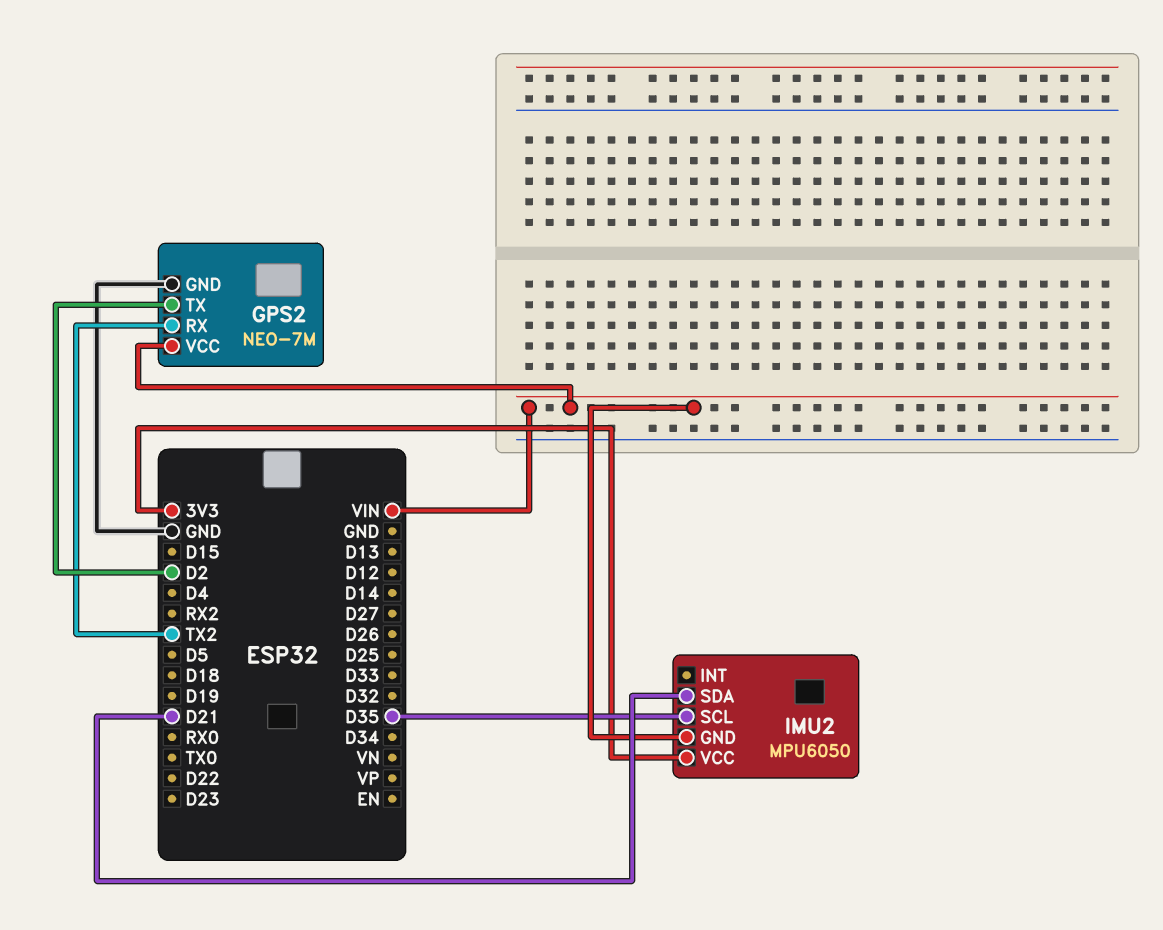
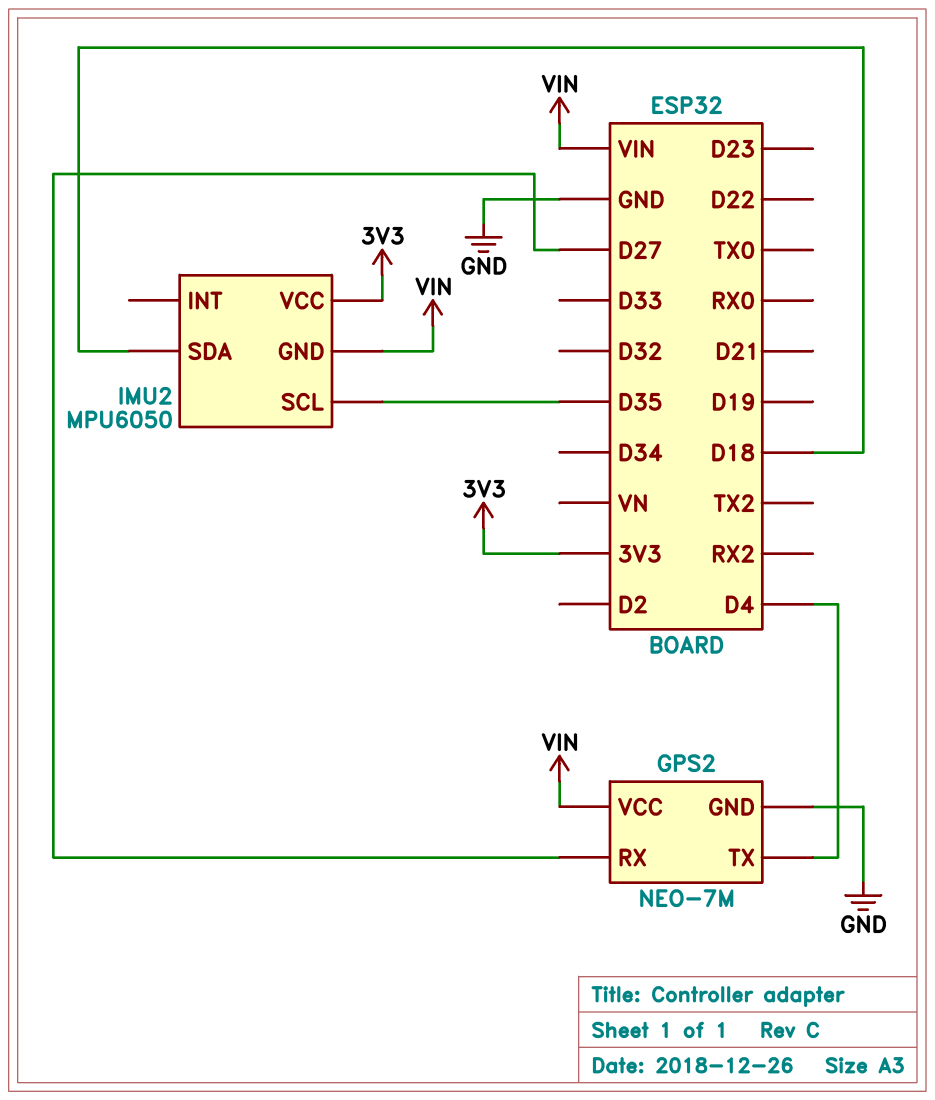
GPS2 pin RX: TX2 -> D27
GPS2 pin TX: D2 -> D4
IMU2 pin SDA: D21 -> D18

